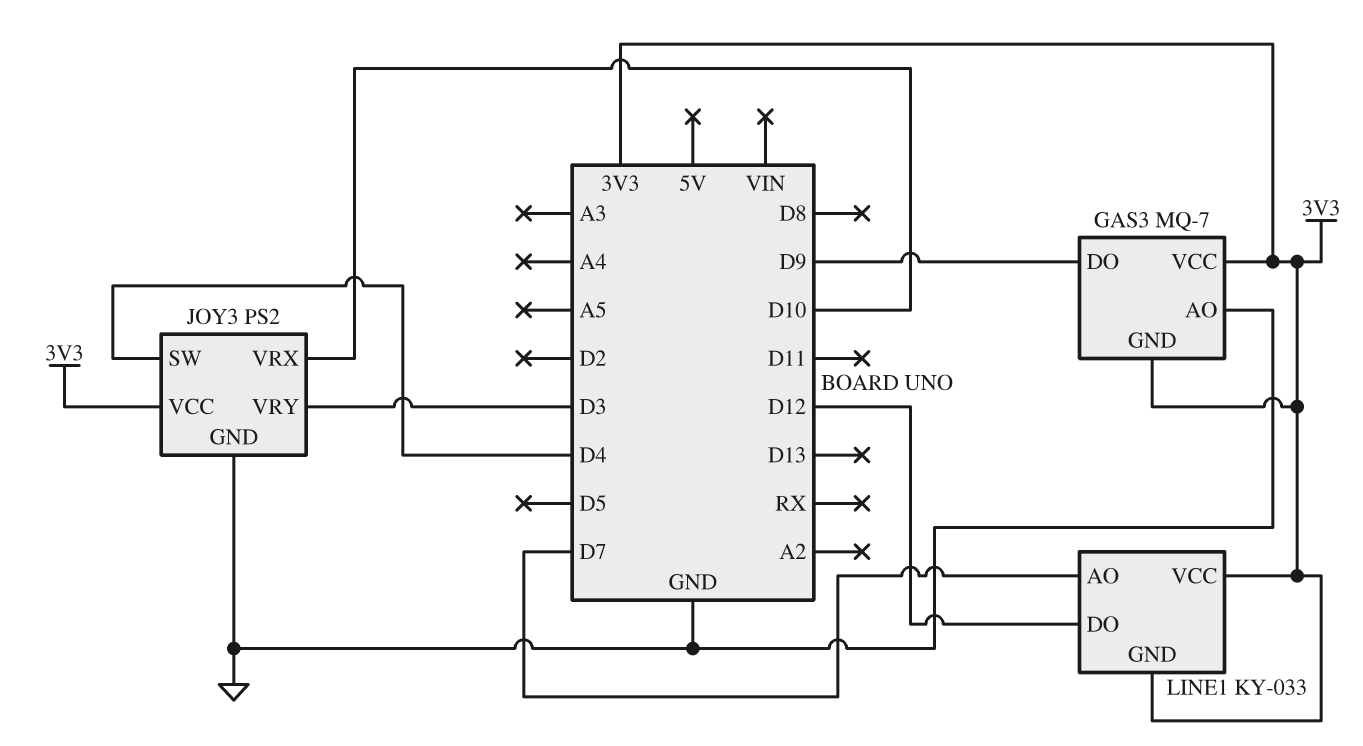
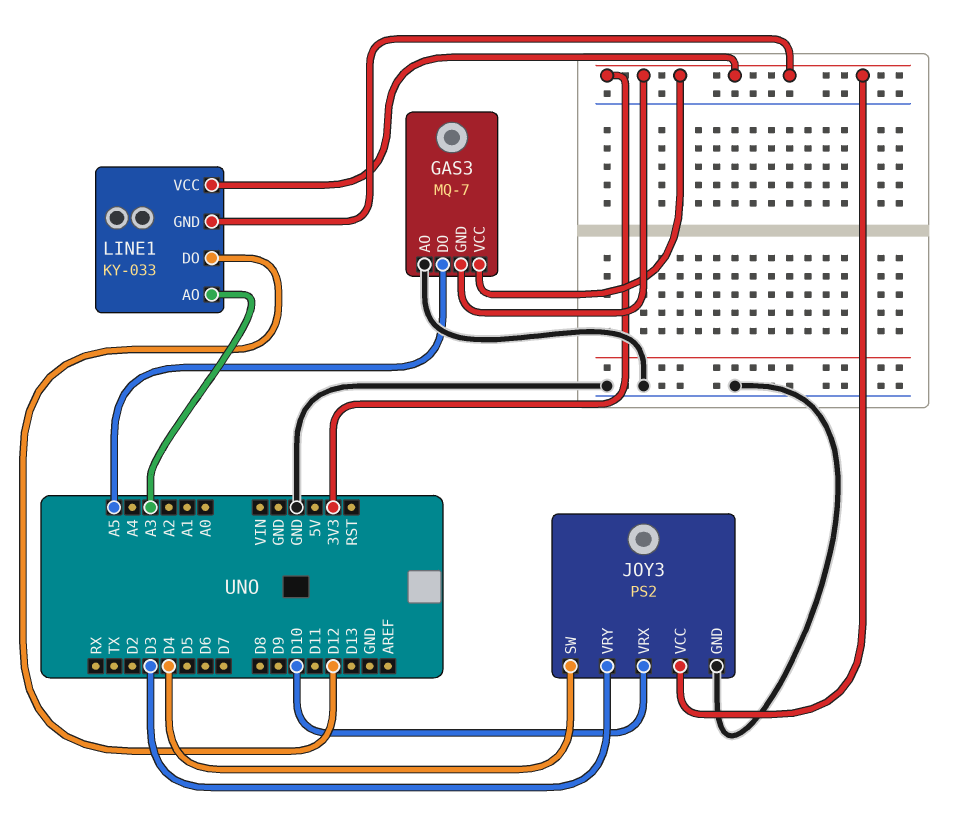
GAS3 pin DO: D9 -> A5
LINE1 pin AO: D7 -> A3

